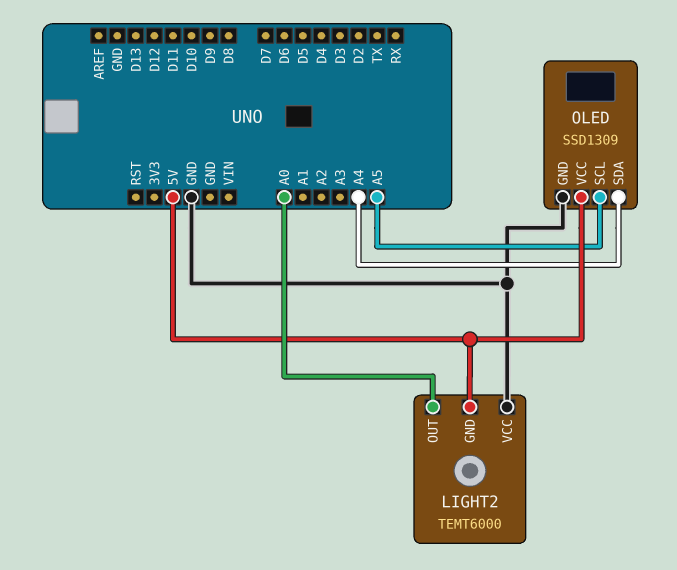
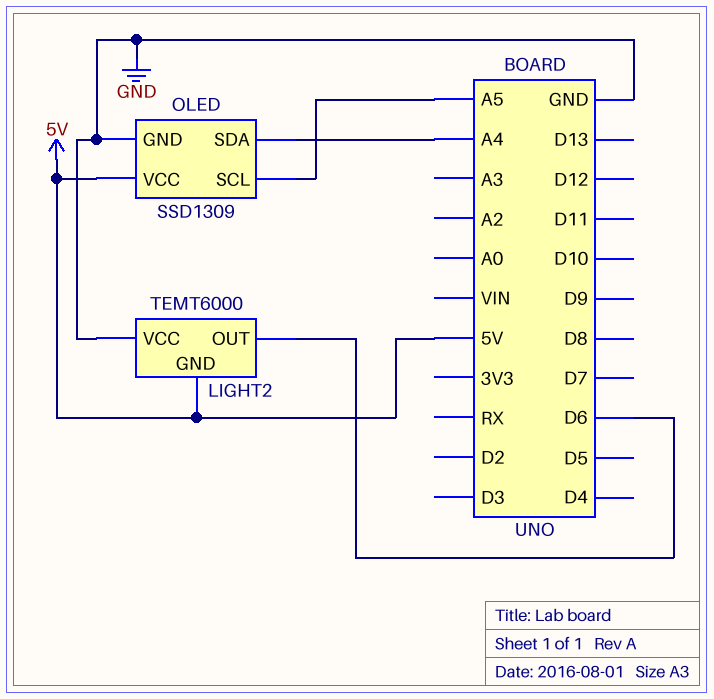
LIGHT2 pin OUT: A0 -> D6

